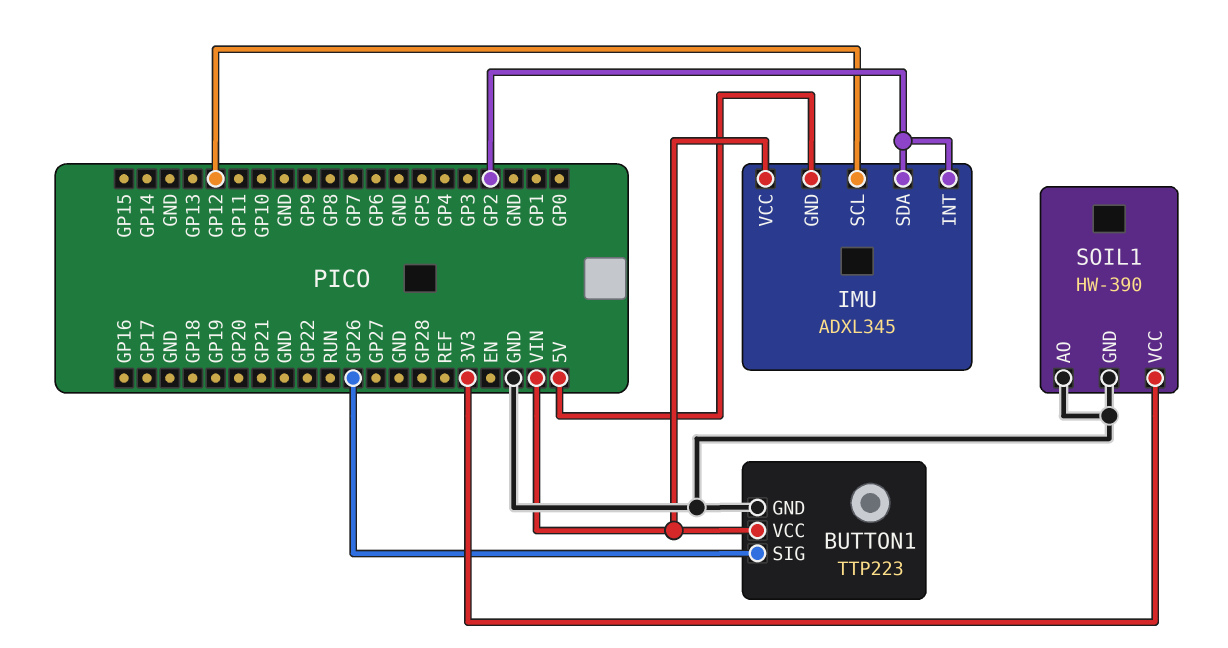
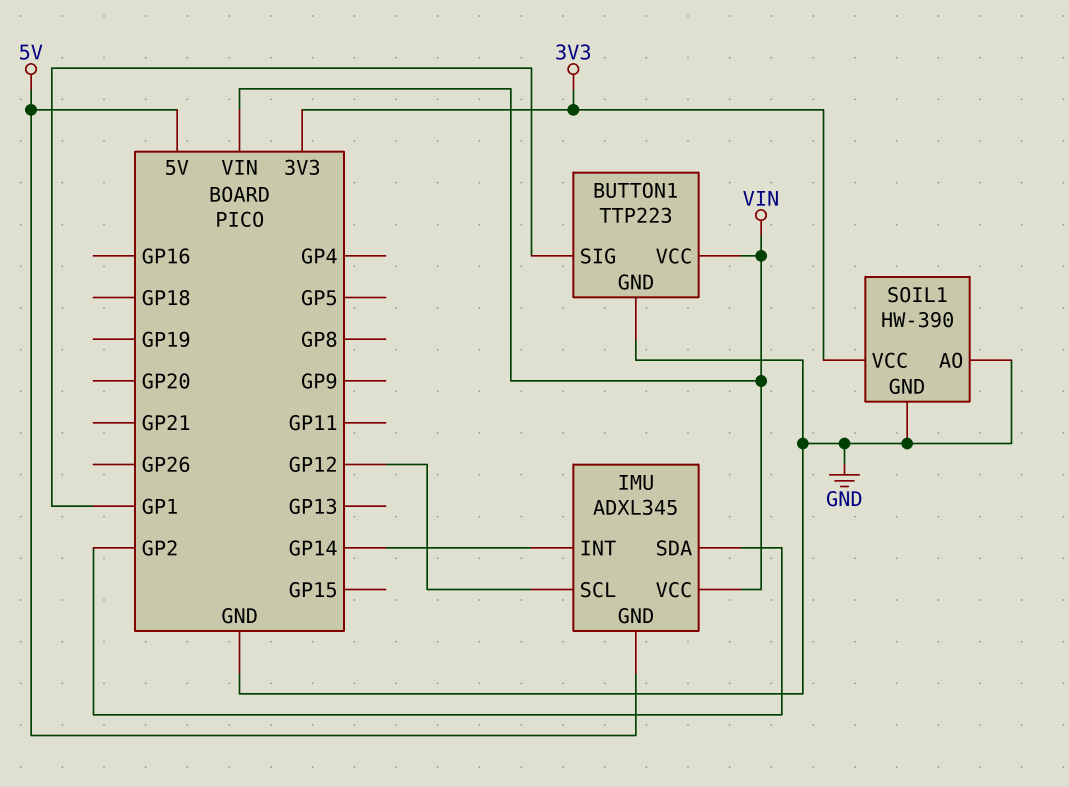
BUTTON1 pin SIG: GP26 -> GP1
IMU pin INT: GP2 -> GP14

